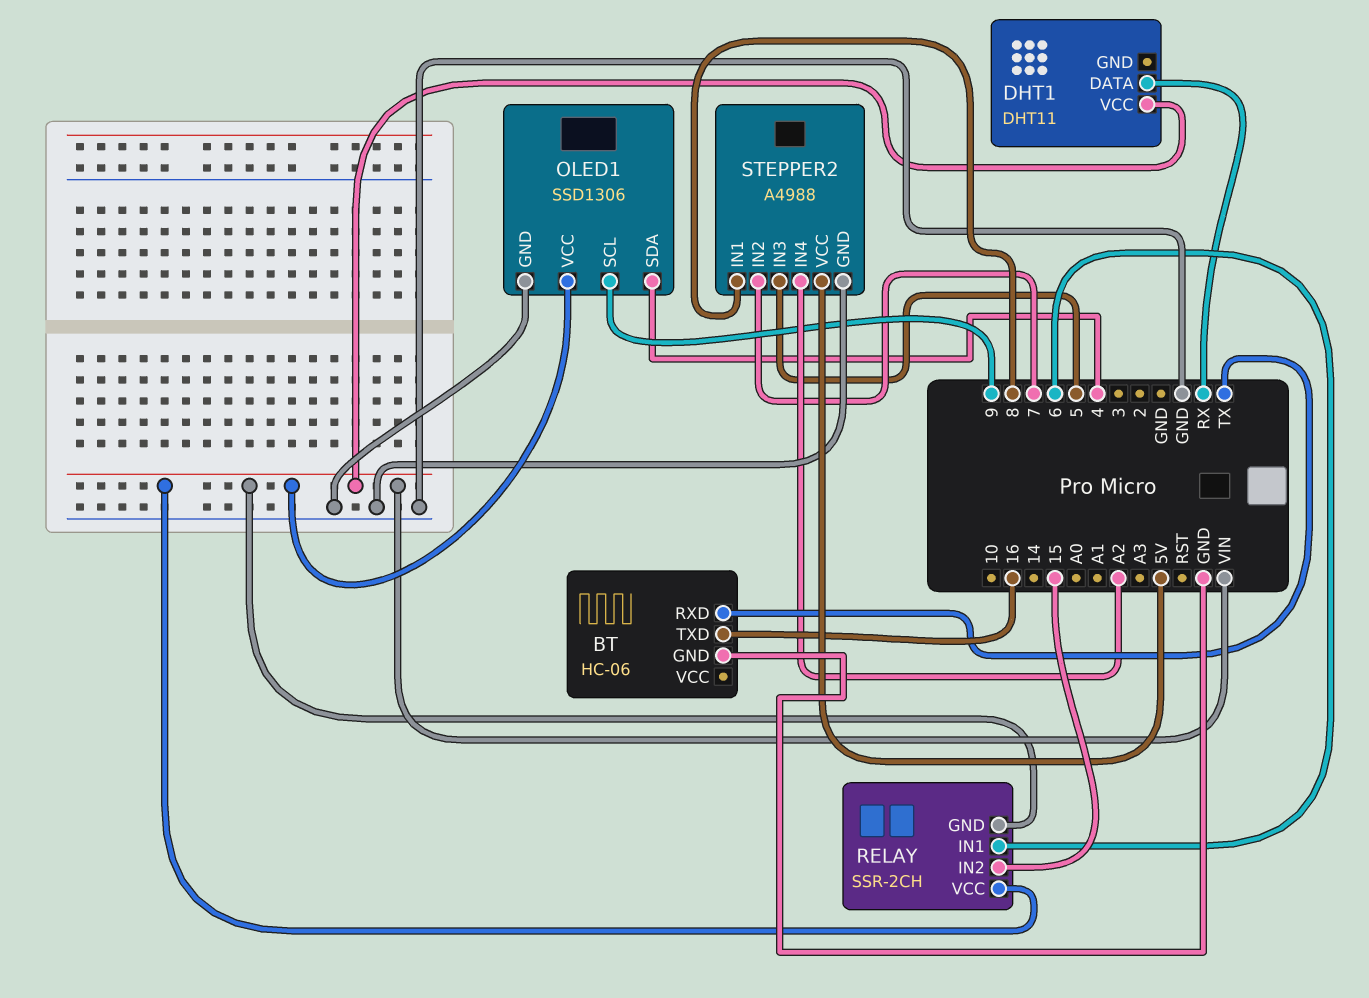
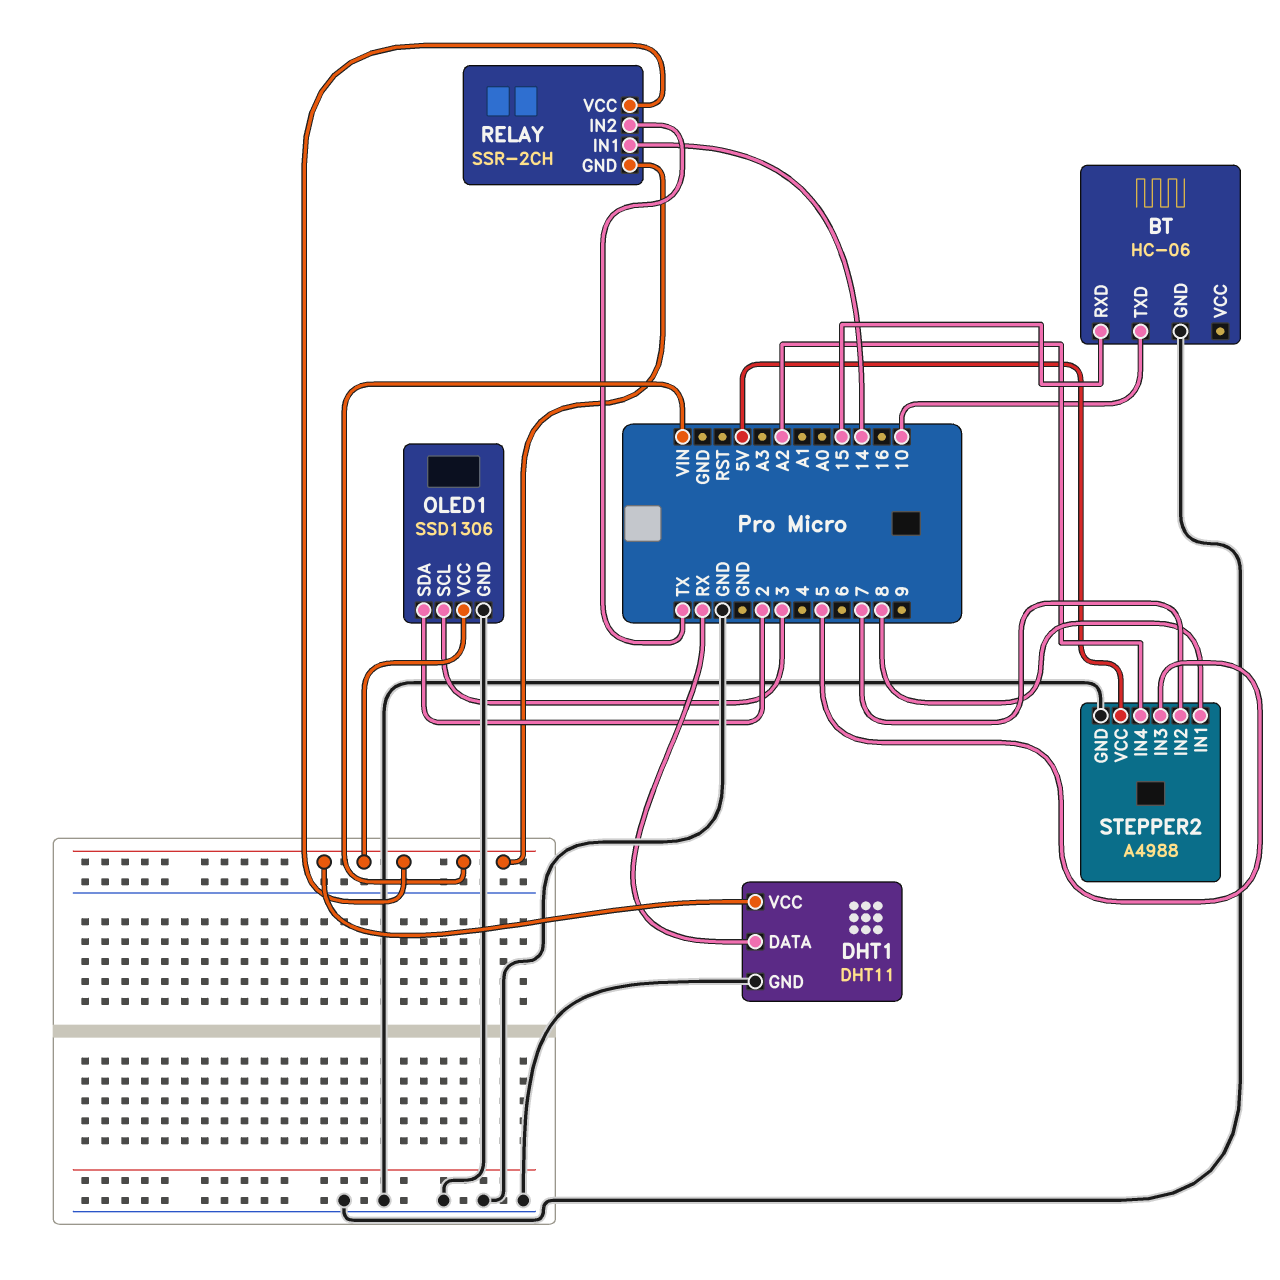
BT pin RXD: TX -> 15
BT pin TXD: 16 -> 10
DHT1 pin GND: none -> GND
OLED1 pin SCL: 9 -> 3
OLED1 pin SDA: 4 -> 2
RELAY pin IN1: 6 -> 14
RELAY pin IN2: 15 -> TX

